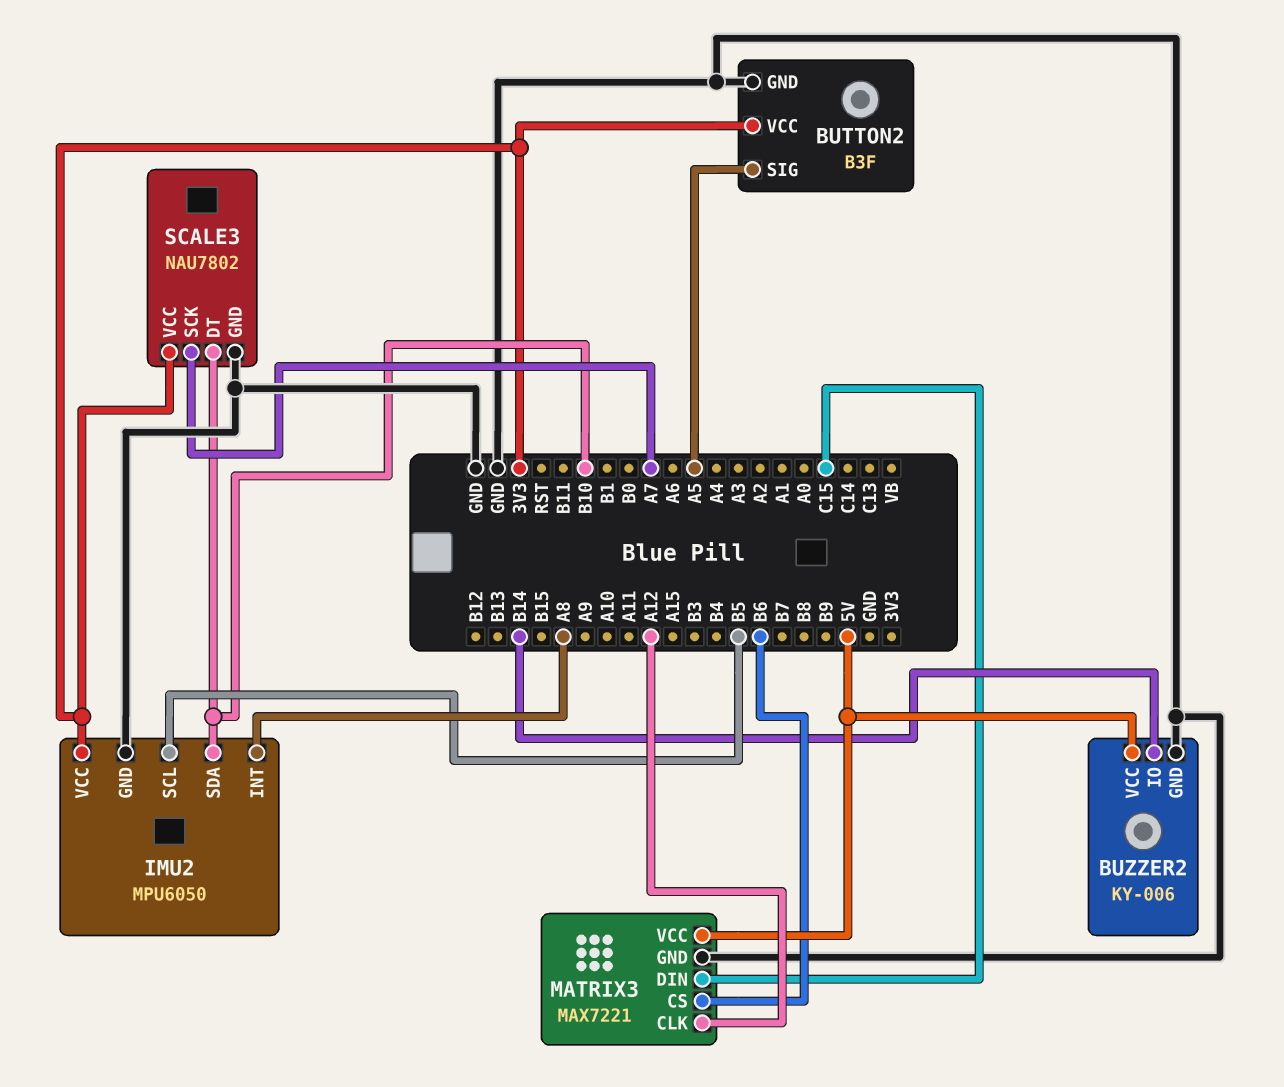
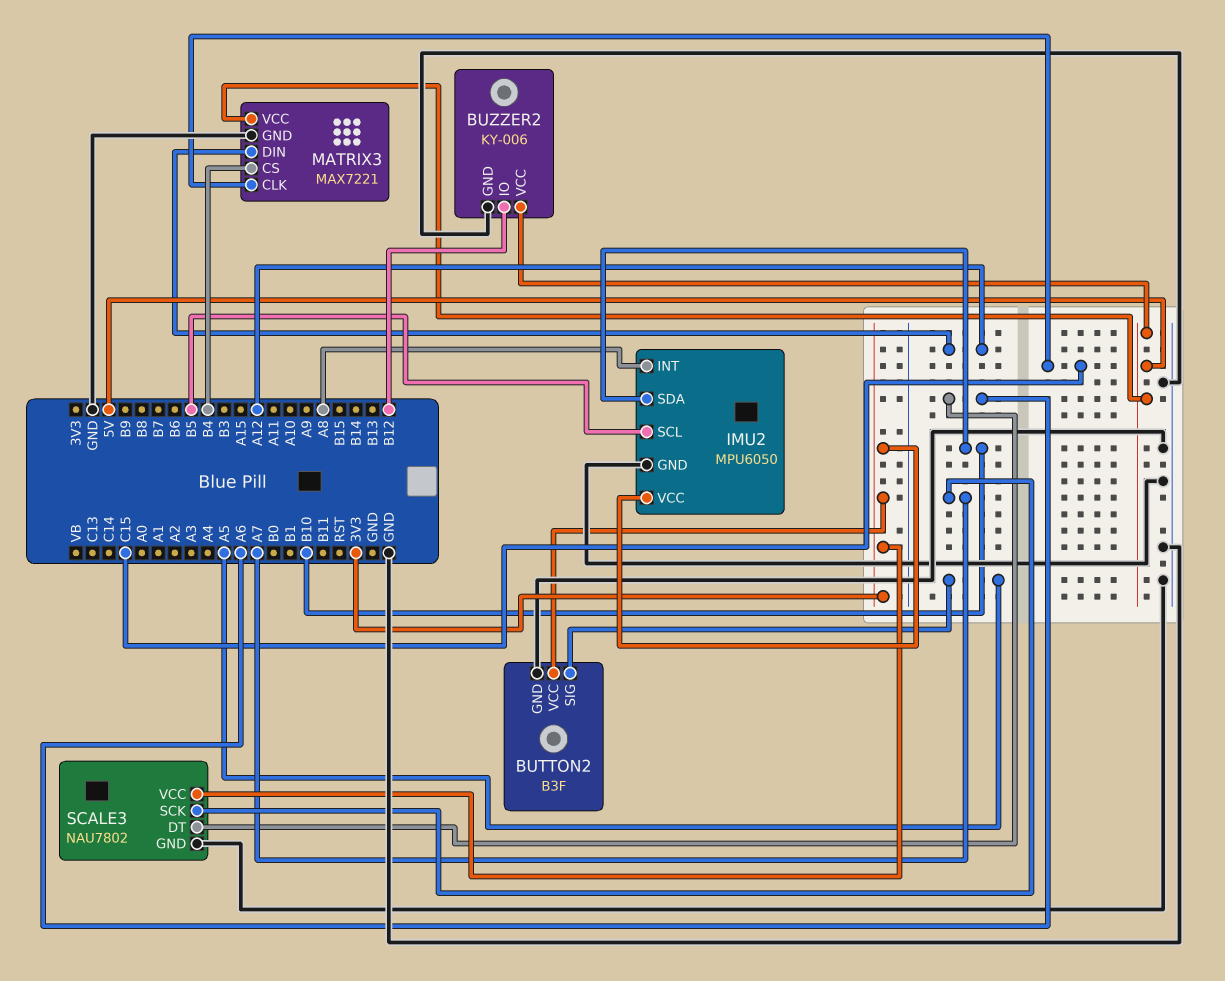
BUZZER2 pin IO: B14 -> B12
MATRIX3 pin CLK: A12 -> C15
MATRIX3 pin CS: B6 -> B4
MATRIX3 pin DIN: C15 -> A12
SCALE3 pin DT: B10 -> A6

